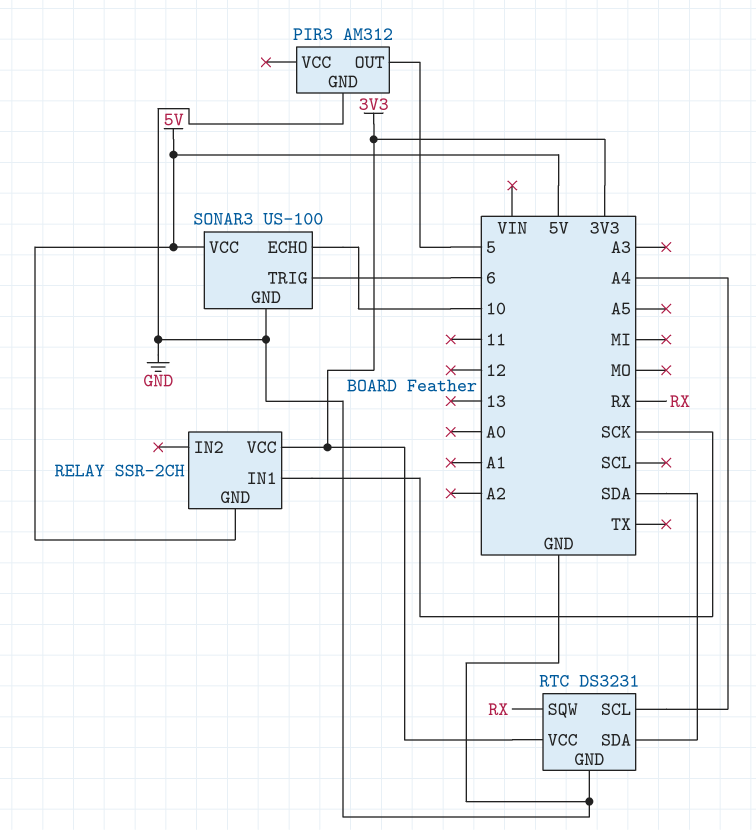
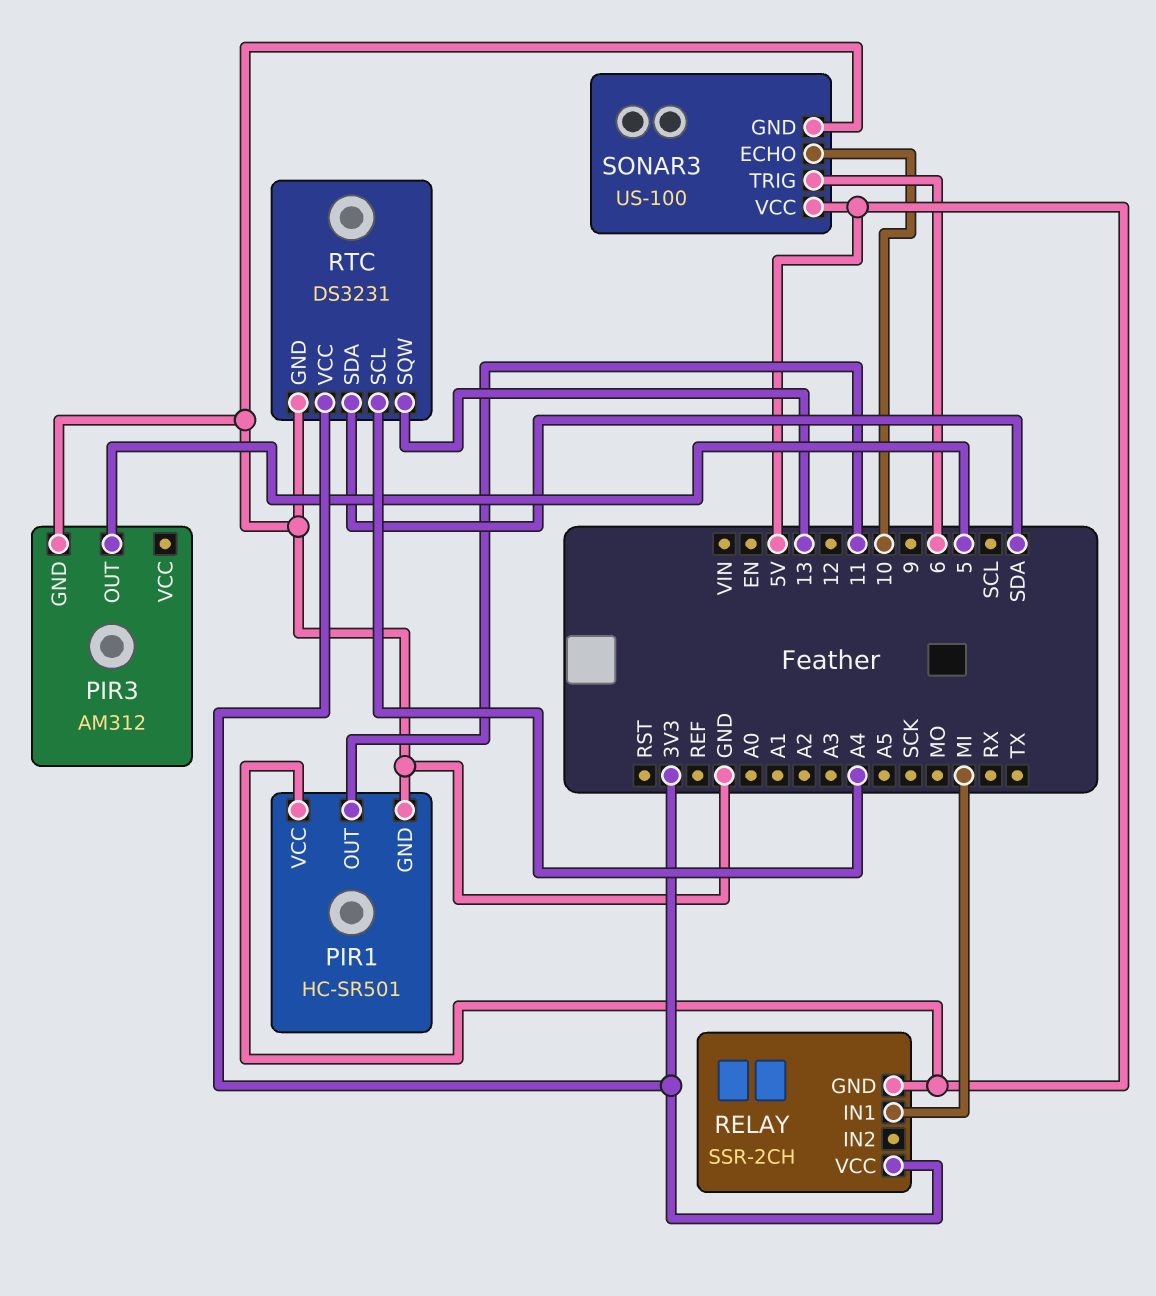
PIR1: none -> HC-SR501
PIR1 pin GND: none -> GND
PIR1 pin OUT: none -> 11
PIR1 pin VCC: none -> 5V
RELAY pin IN1: SCK -> MI
RTC pin SQW: RX -> 13

